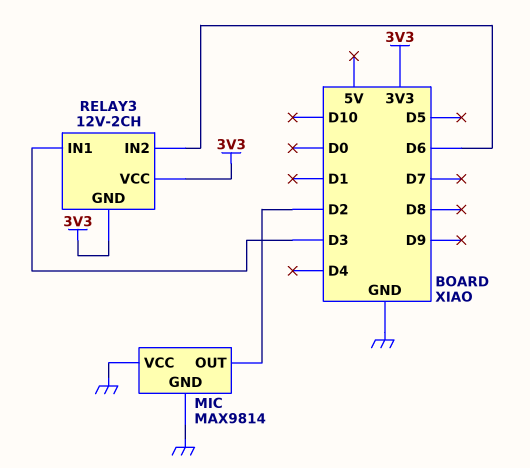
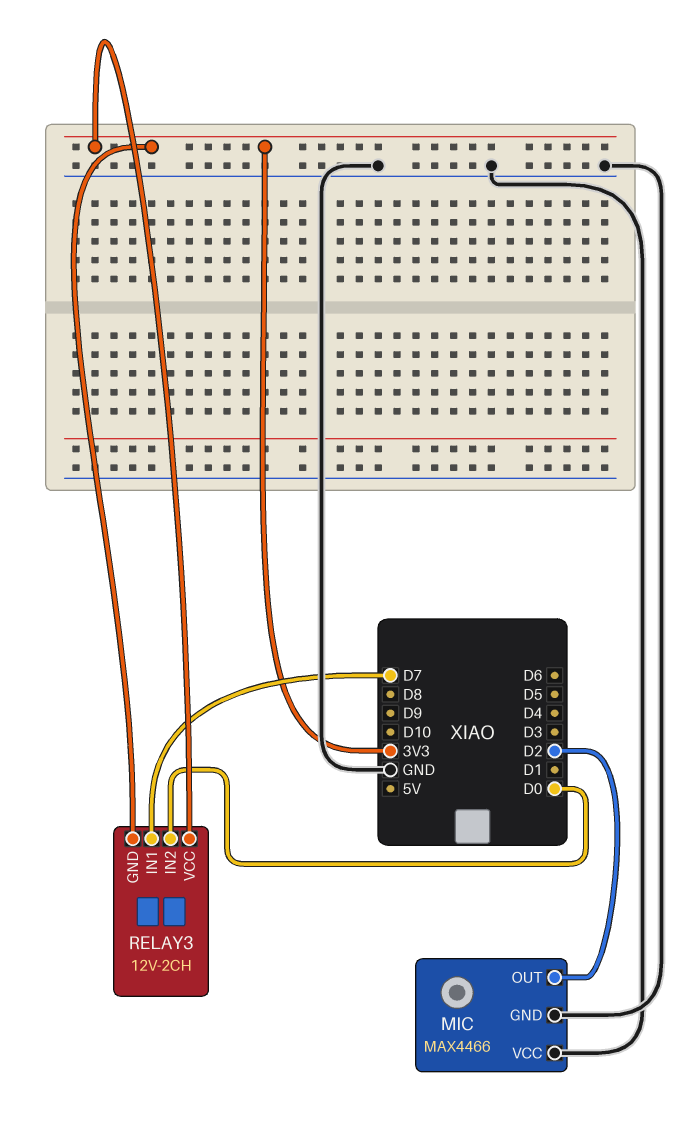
MIC: MAX9814 -> MAX4466
RELAY3 pin IN1: D3 -> D7
RELAY3 pin IN2: D6 -> D0

